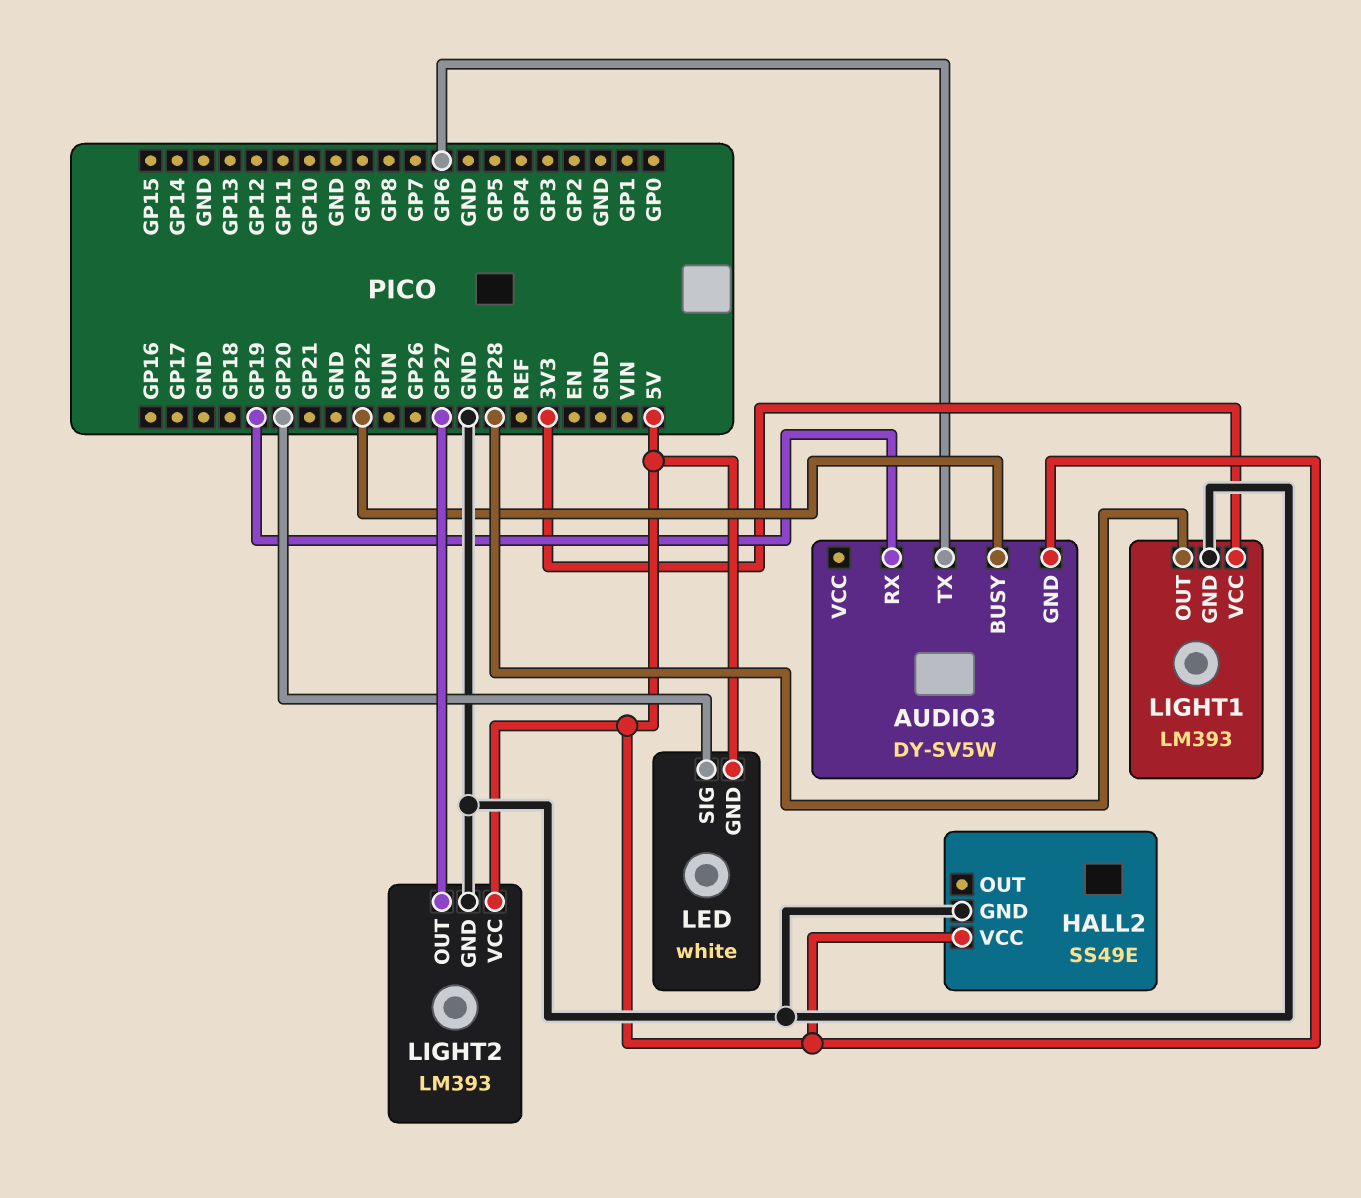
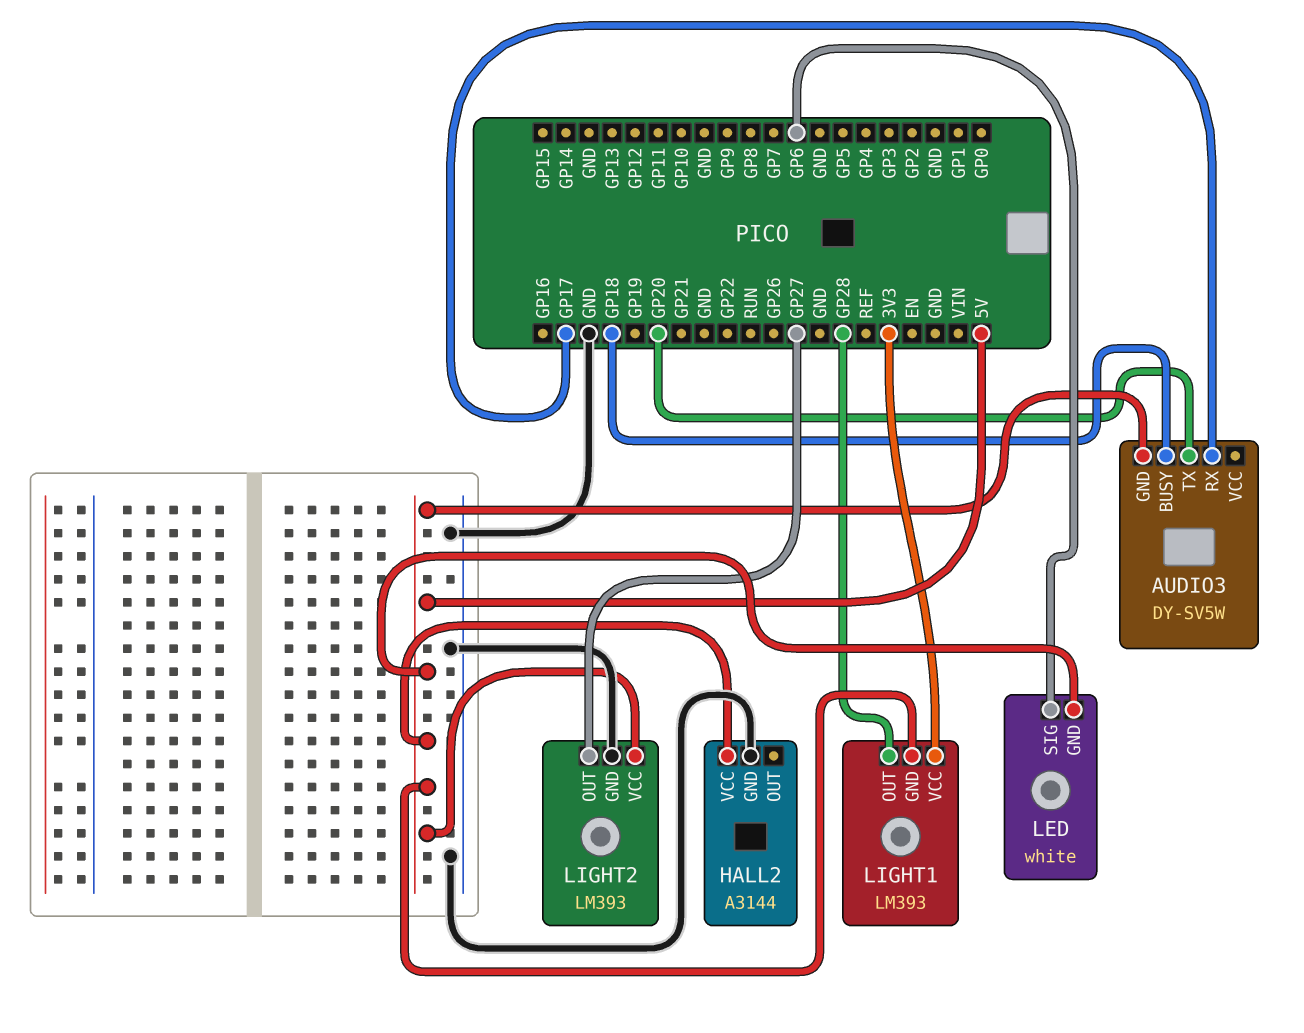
AUDIO3 pin BUSY: GP22 -> GP18
AUDIO3 pin RX: GP19 -> GP17
AUDIO3 pin TX: GP6 -> GP20
HALL2: SS49E -> A3144
LED pin SIG: GP20 -> GP6
LIGHT1 pin GND: GND -> 5V

